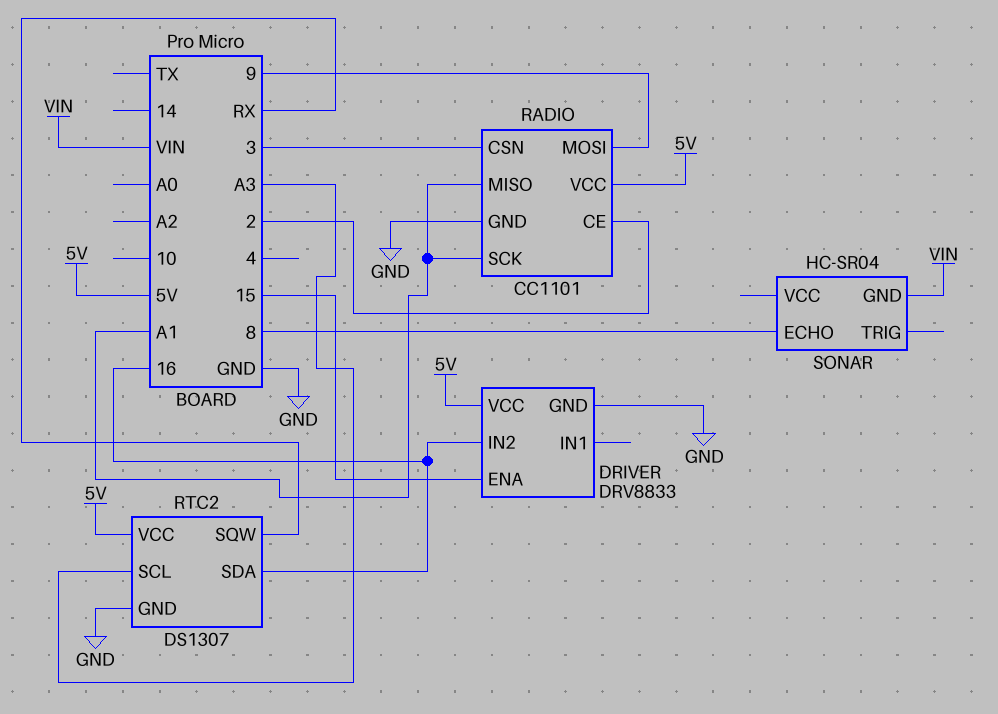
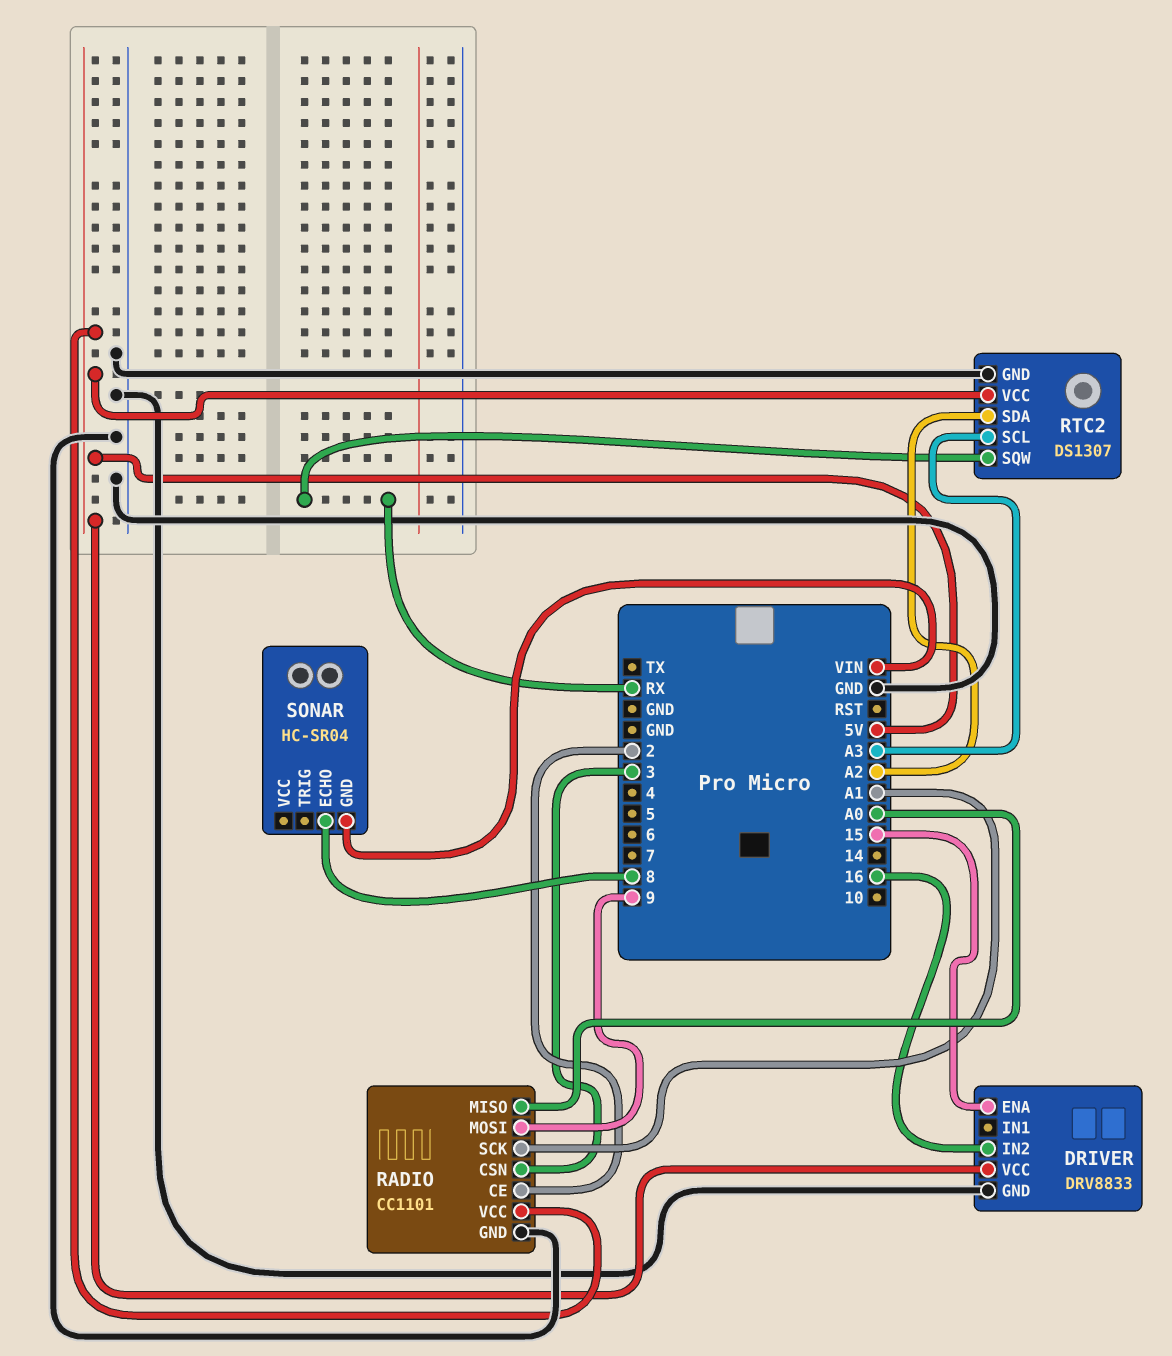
RADIO pin MISO: A1 -> A0
RTC2 pin SDA: 16 -> A2

